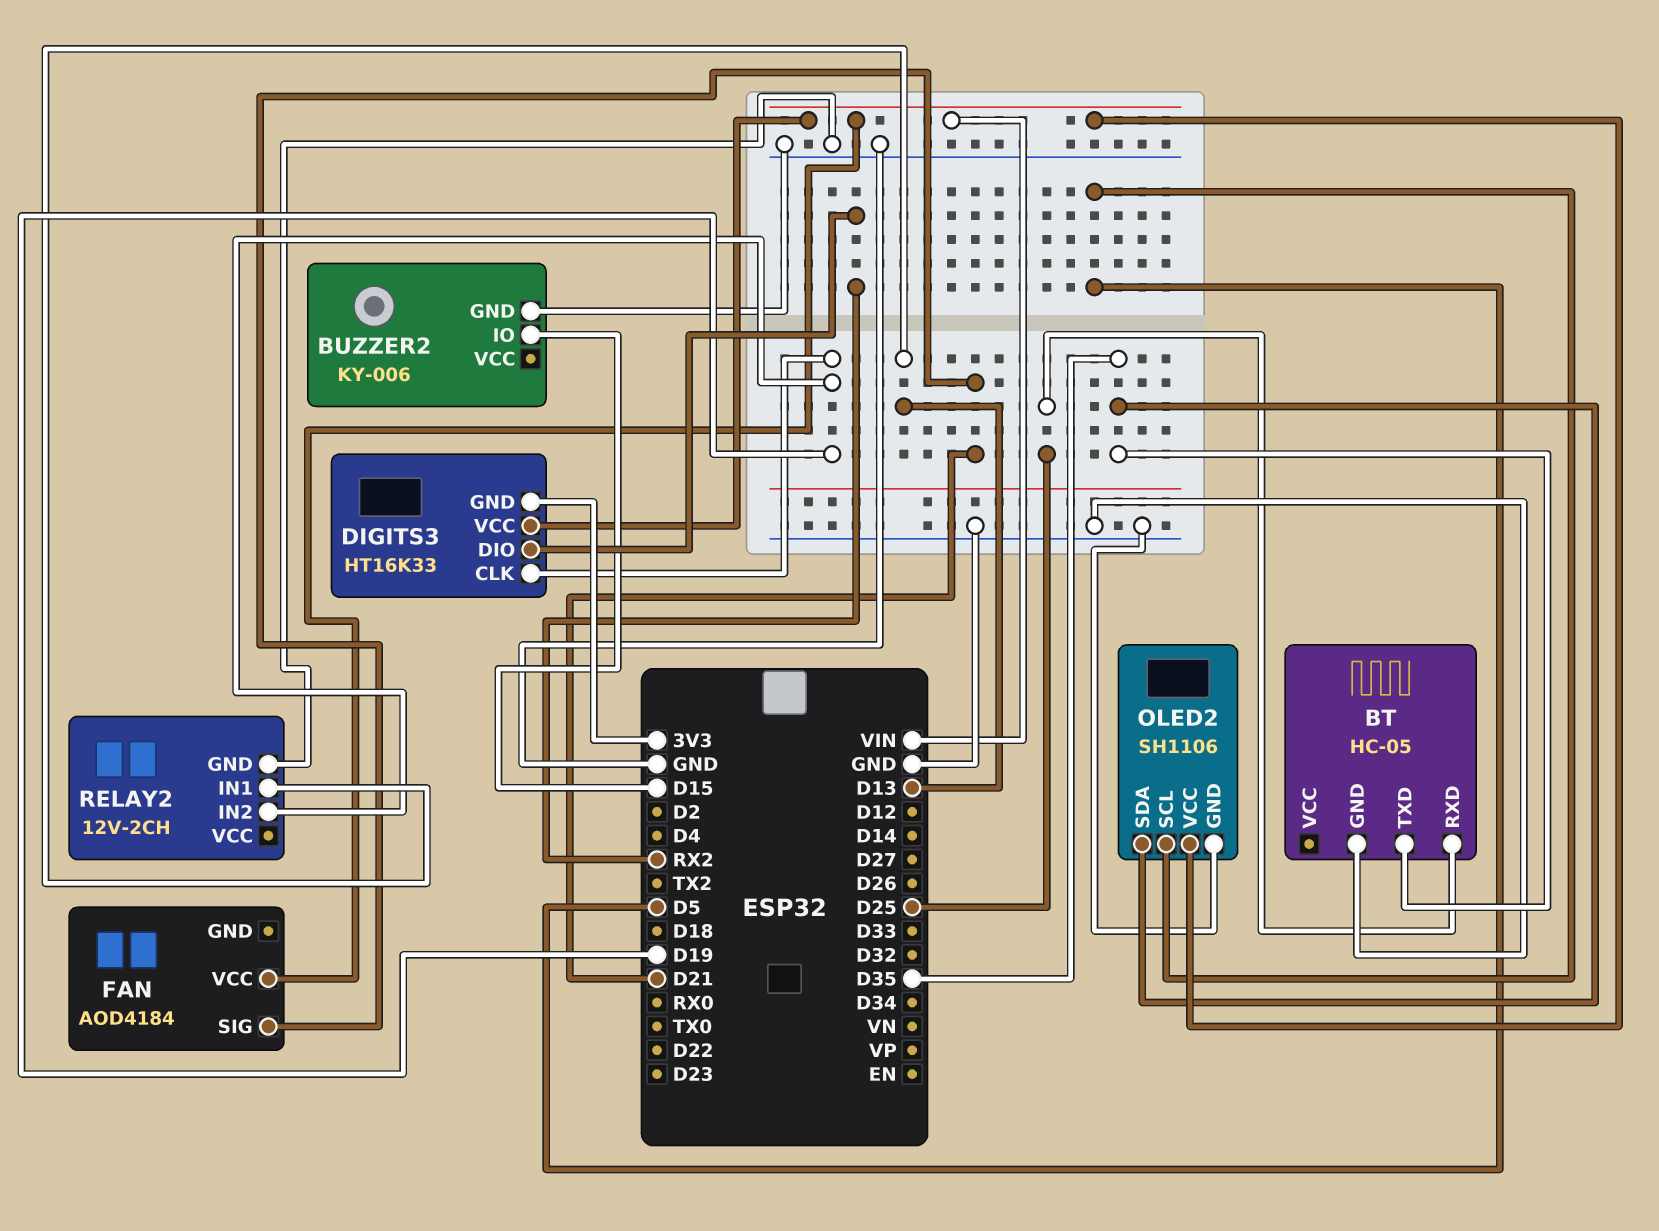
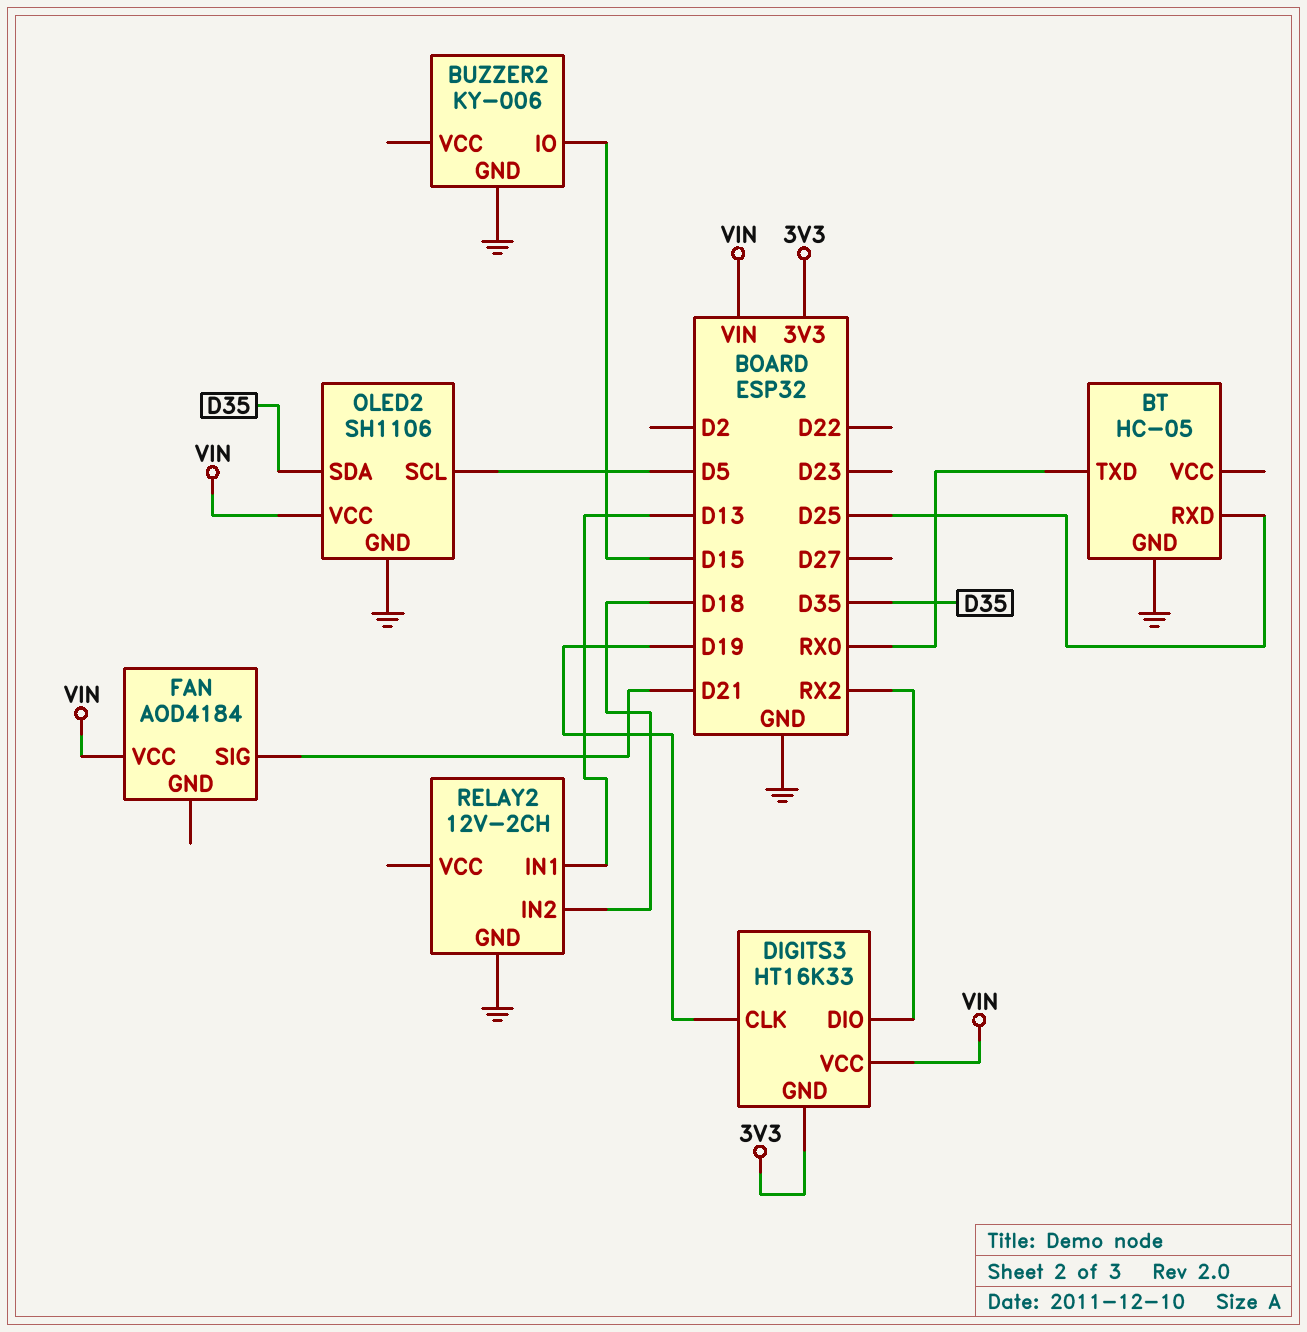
BT pin TXD: D35 -> RX0
RELAY2 pin IN2: D19 -> D18

